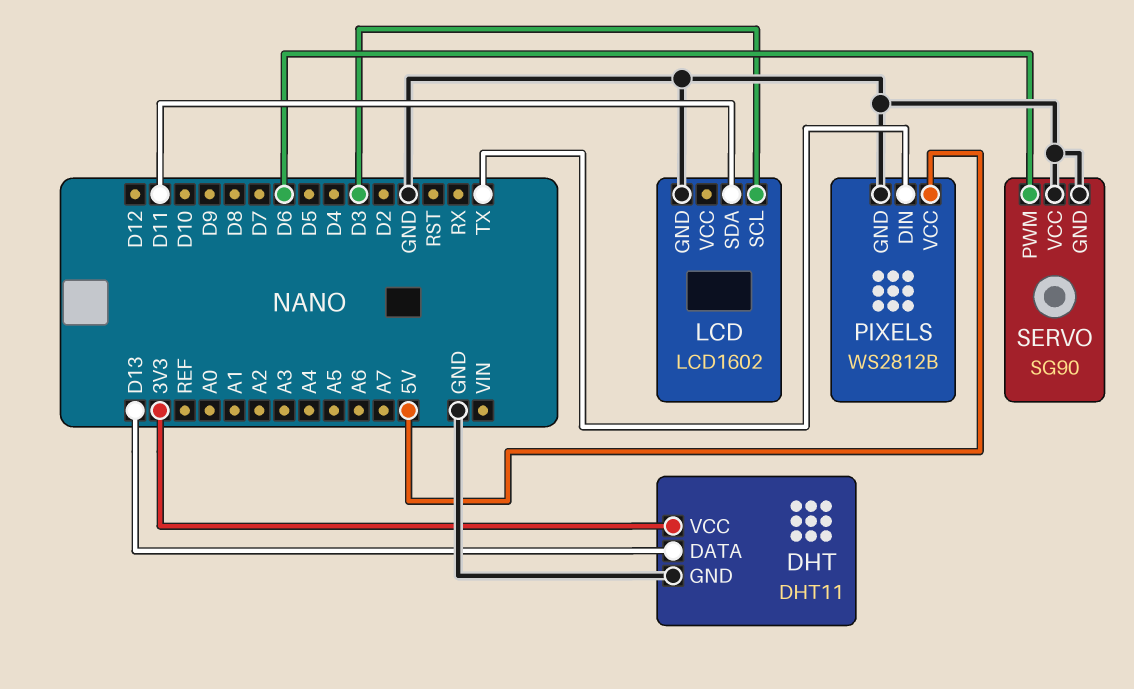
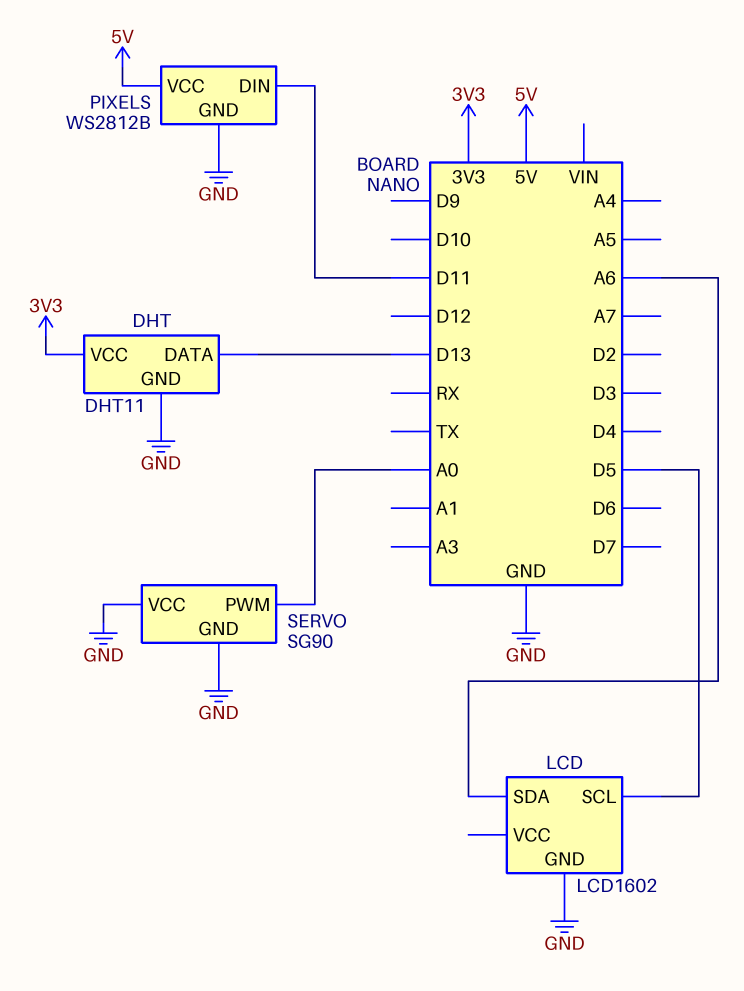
LCD pin SCL: D3 -> D5
LCD pin SDA: D11 -> A6
PIXELS pin DIN: TX -> D11
SERVO pin PWM: D6 -> A0

